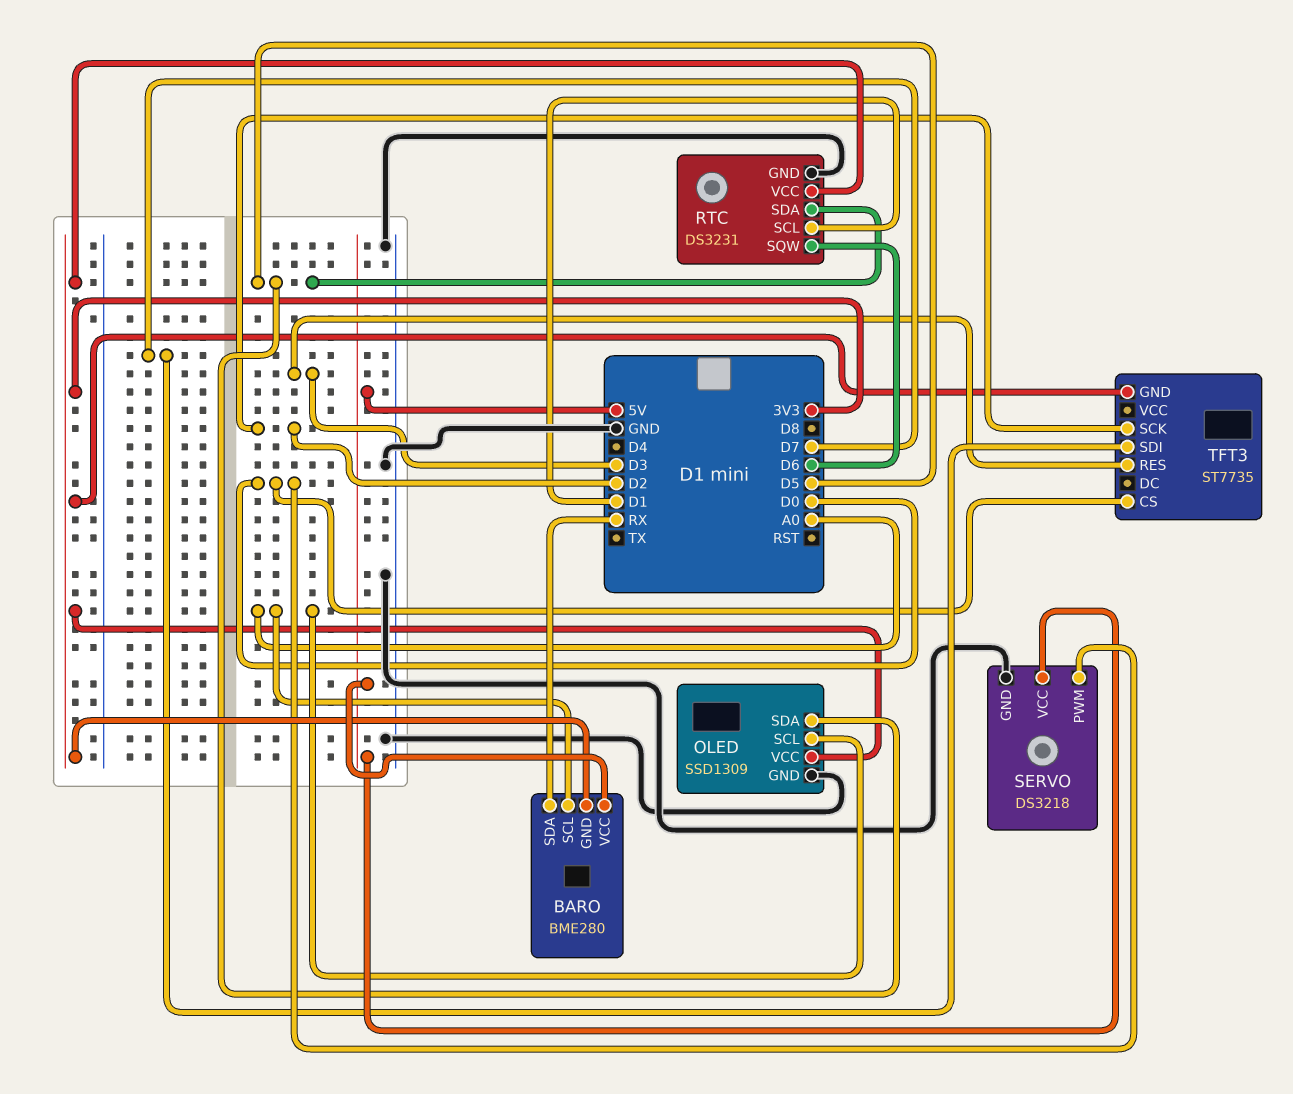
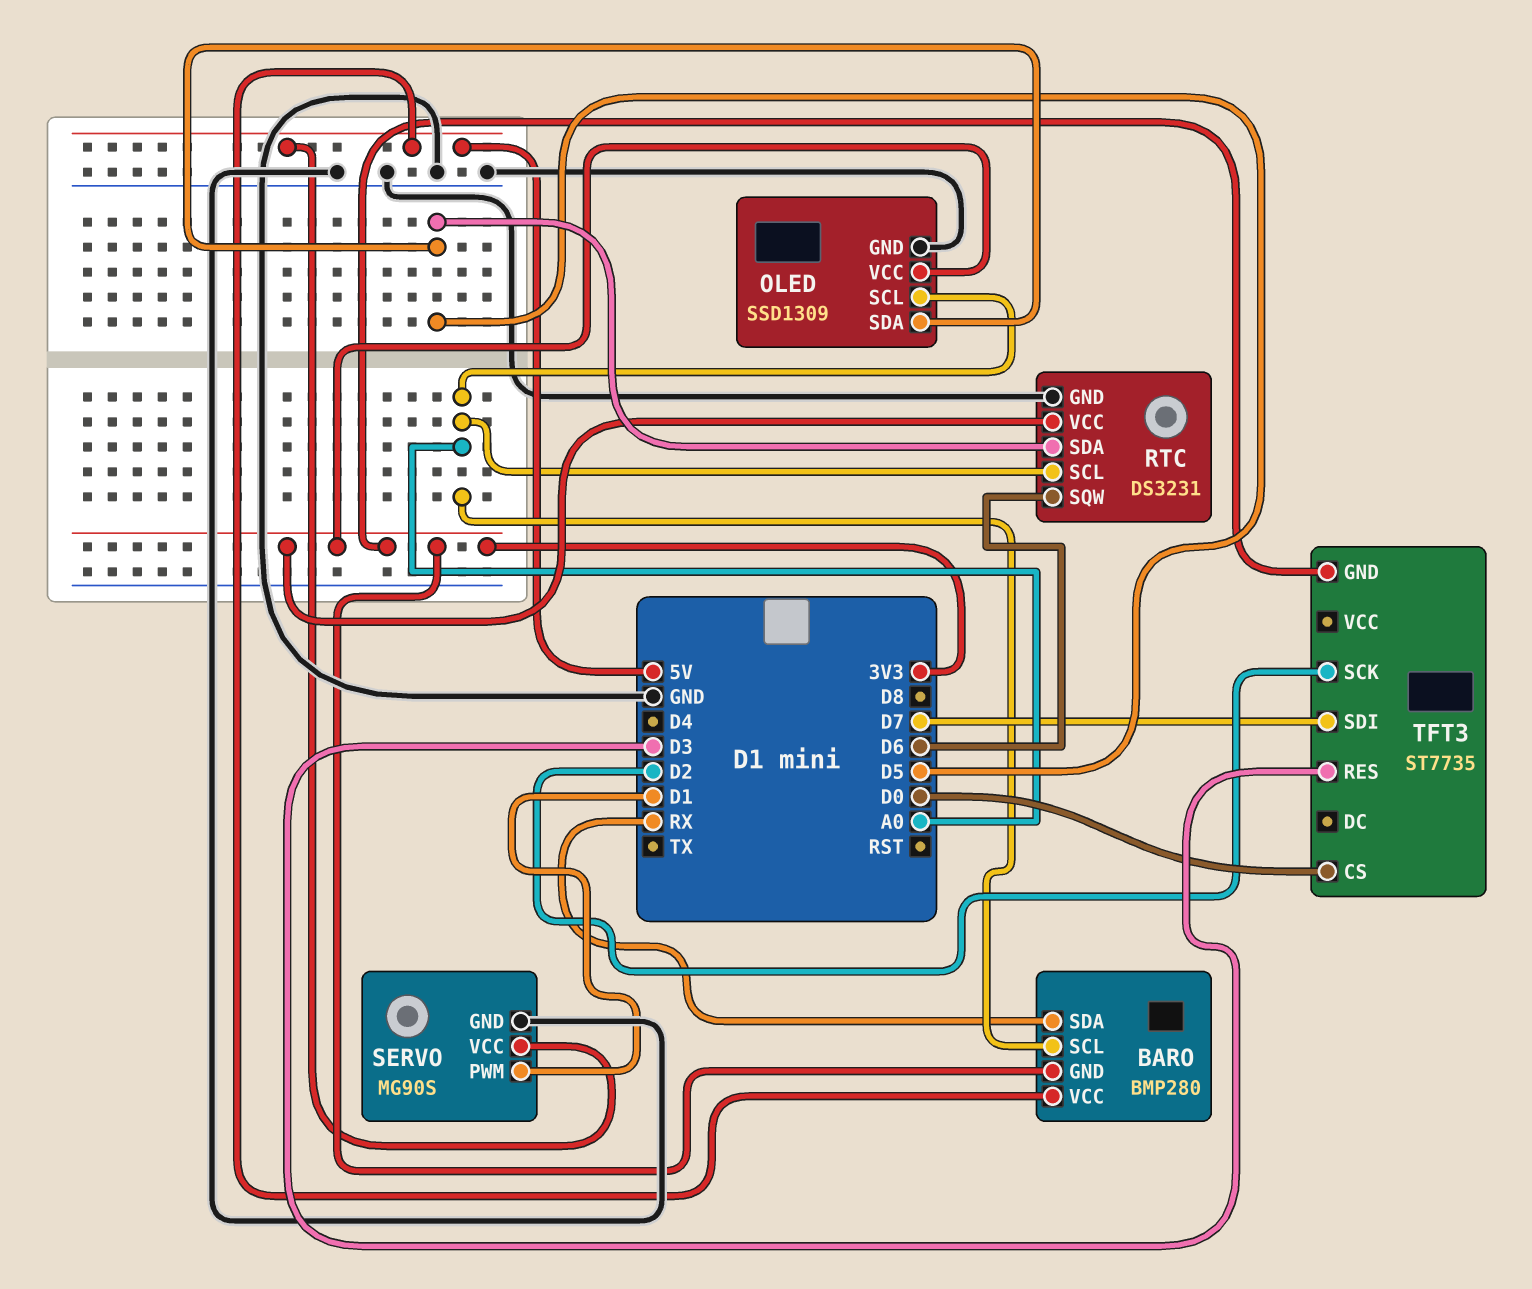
BARO: BME280 -> BMP280
RTC pin SCL: D1 -> A0
SERVO: DS3218 -> MG90S
SERVO pin PWM: D0 -> D1

